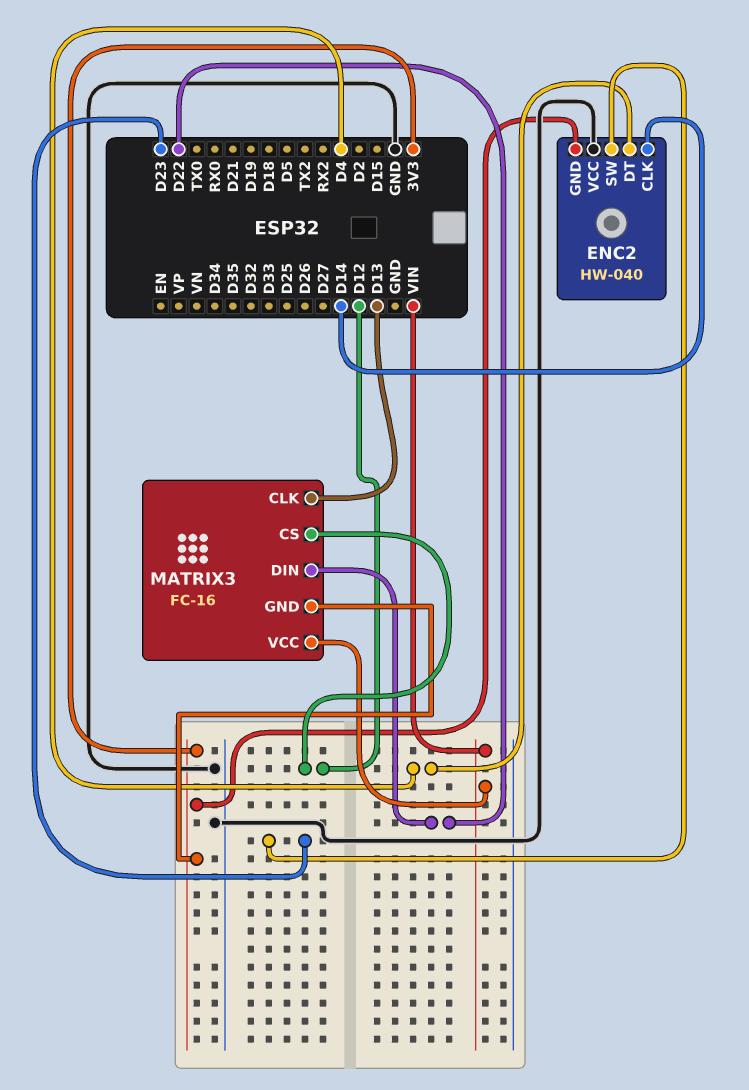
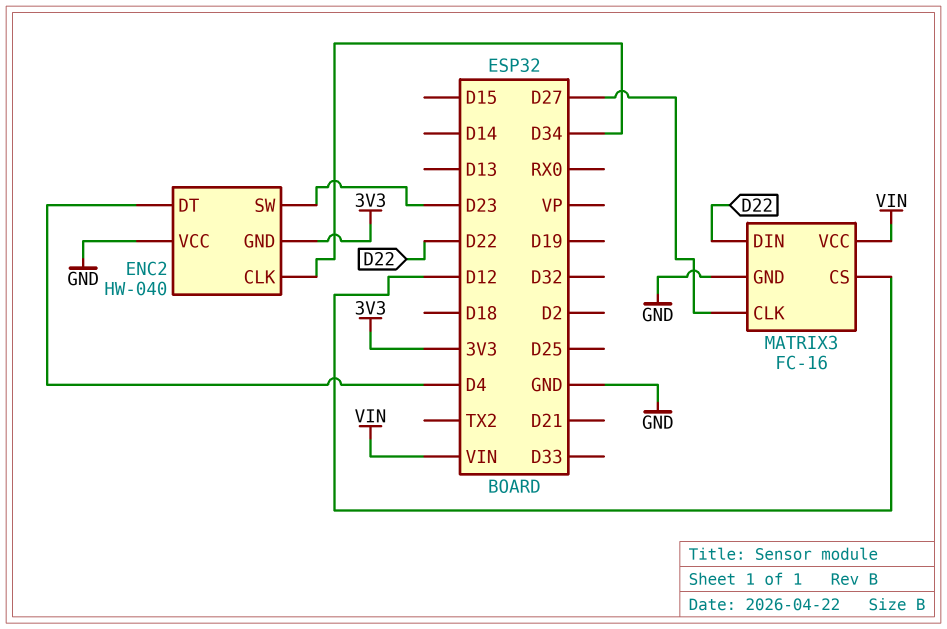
ENC2 pin CLK: D14 -> D34
MATRIX3 pin CLK: D13 -> D27
MATRIX3 pin GND: 3V3 -> GND

